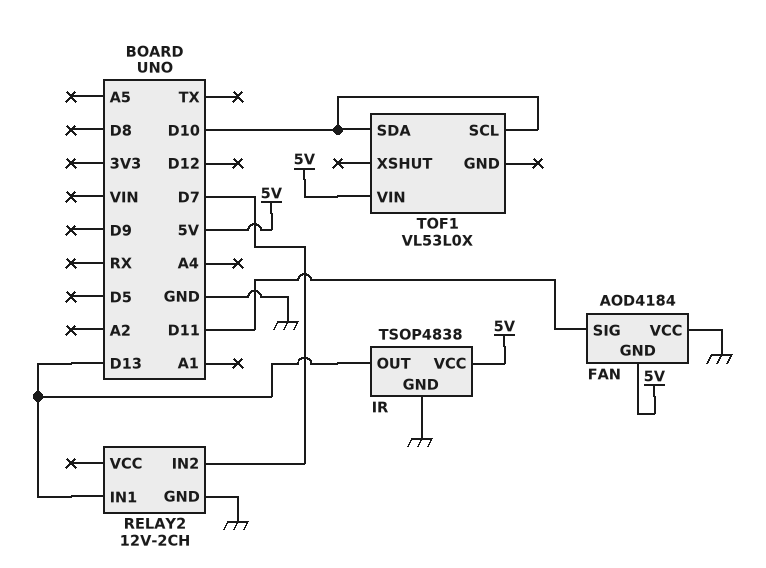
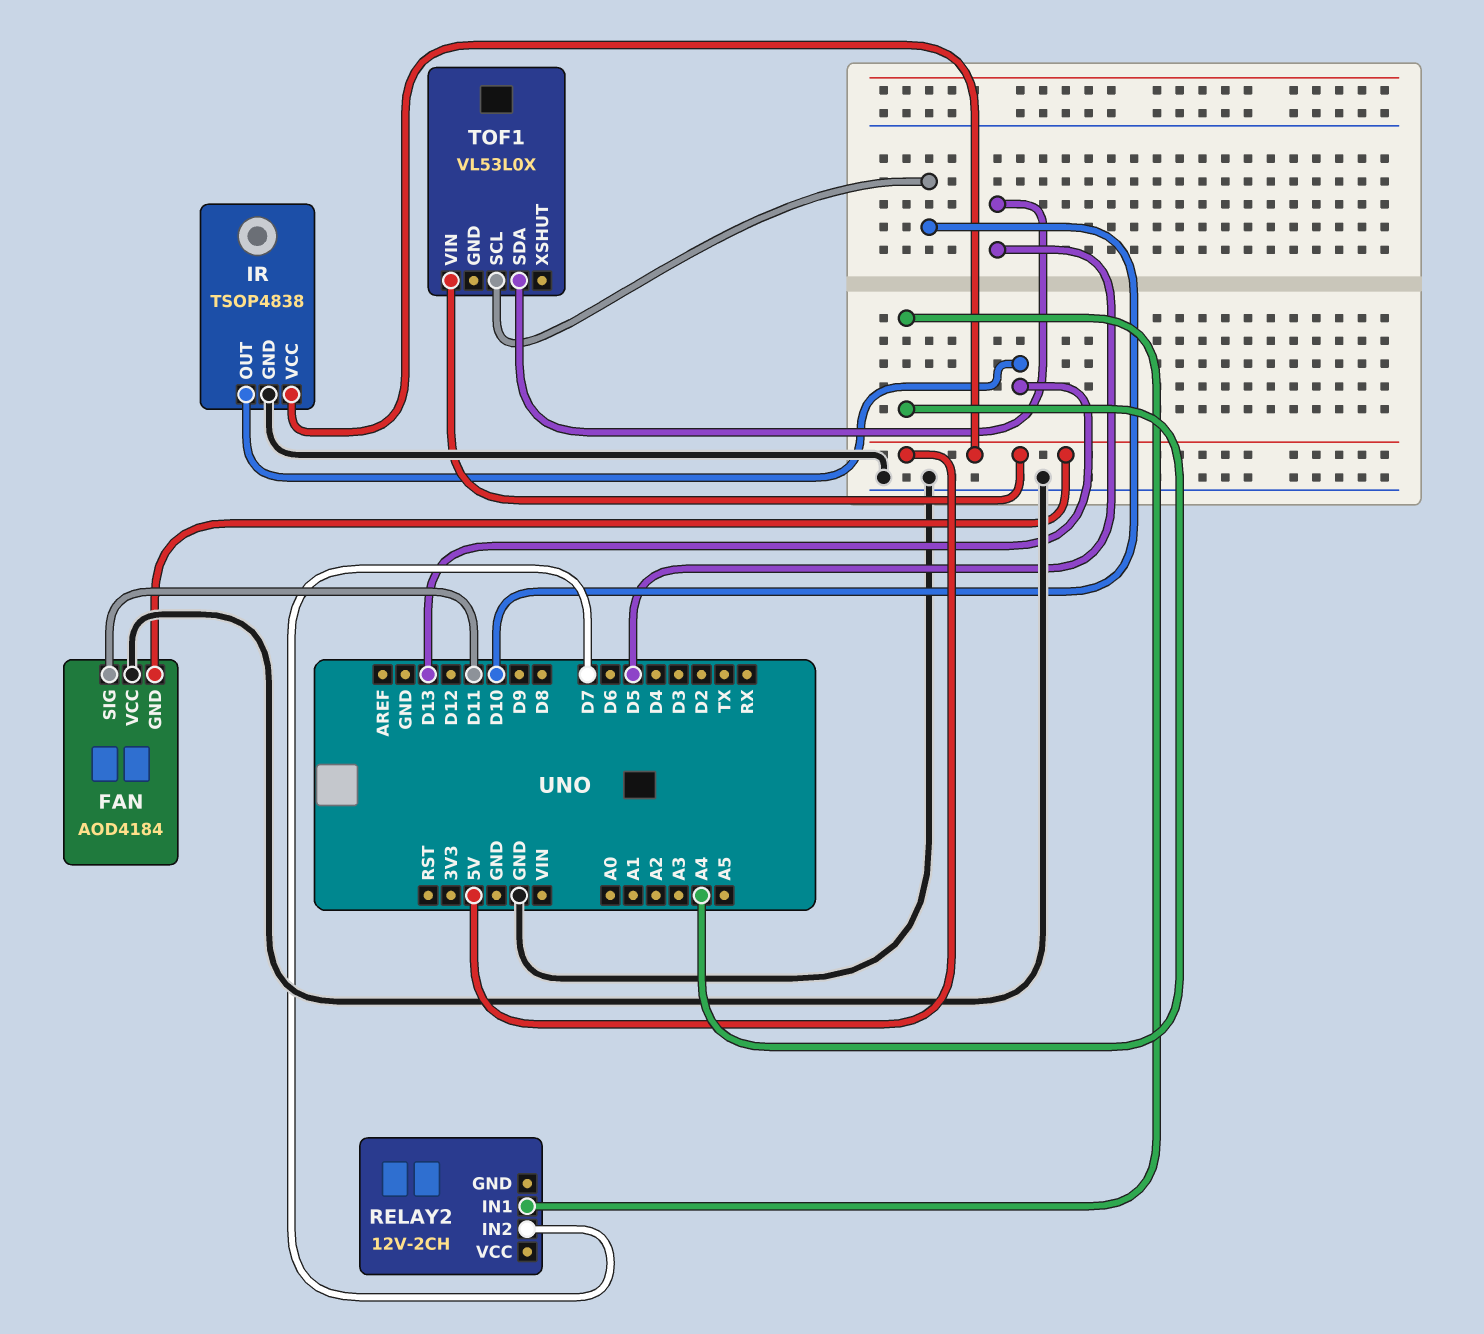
RELAY2 pin GND: GND -> none
RELAY2 pin IN1: D13 -> A4
TOF1 pin SDA: D10 -> D5

